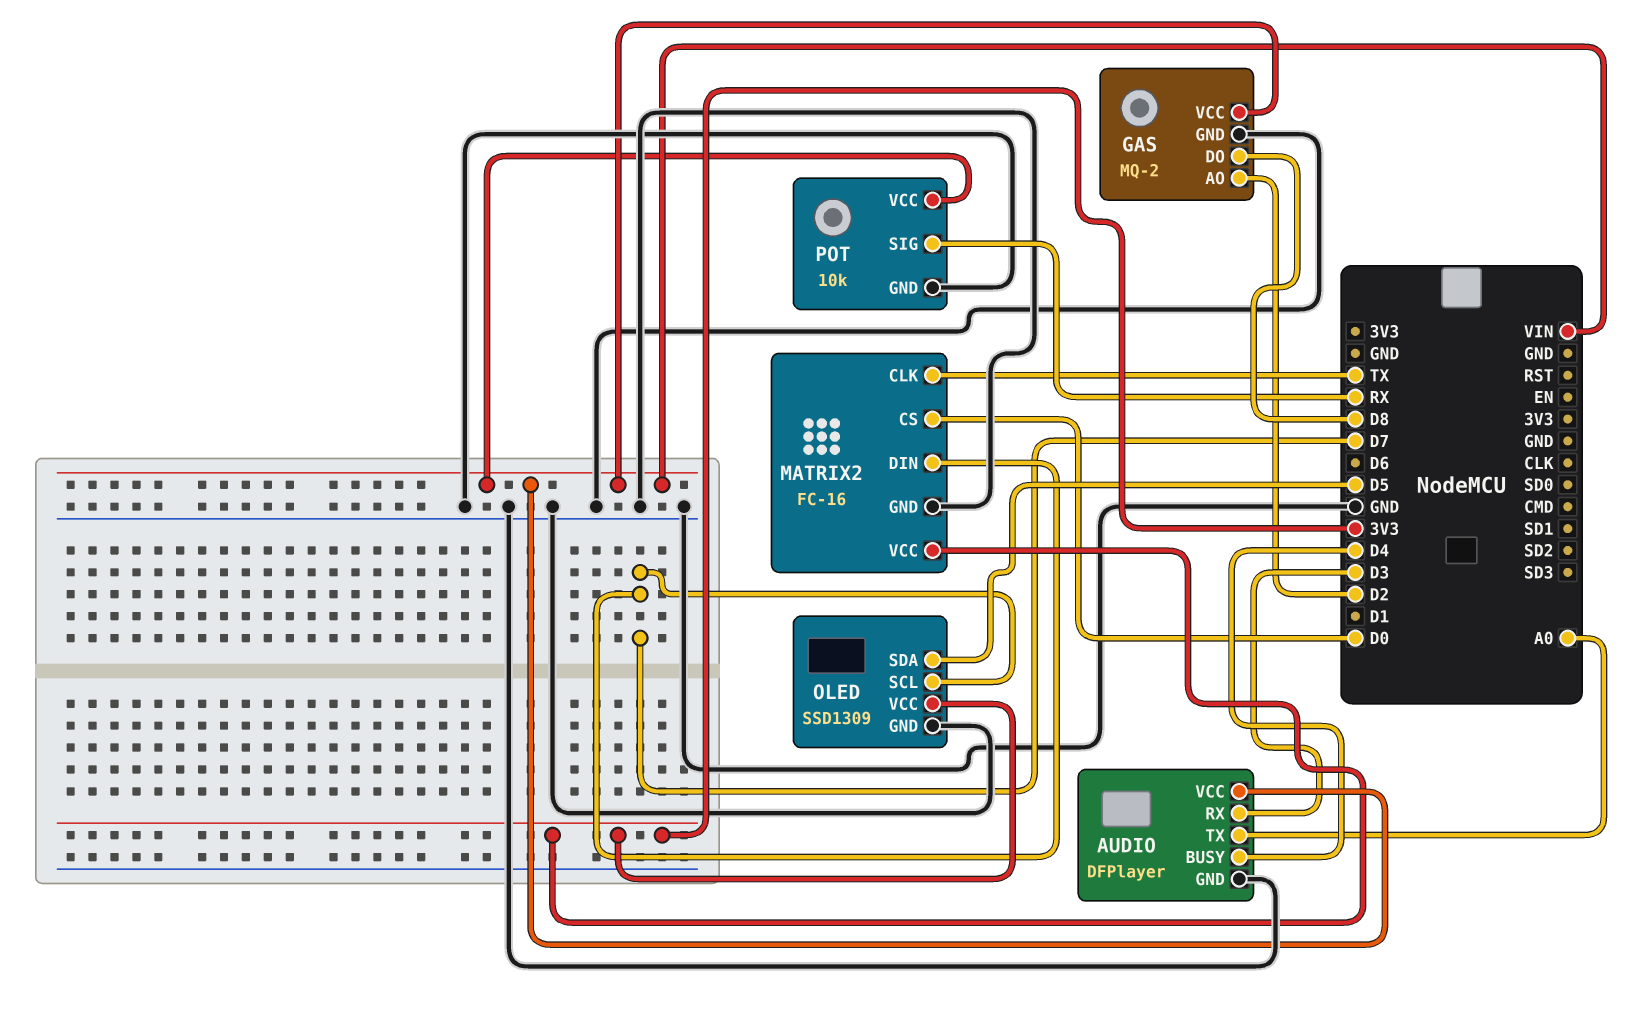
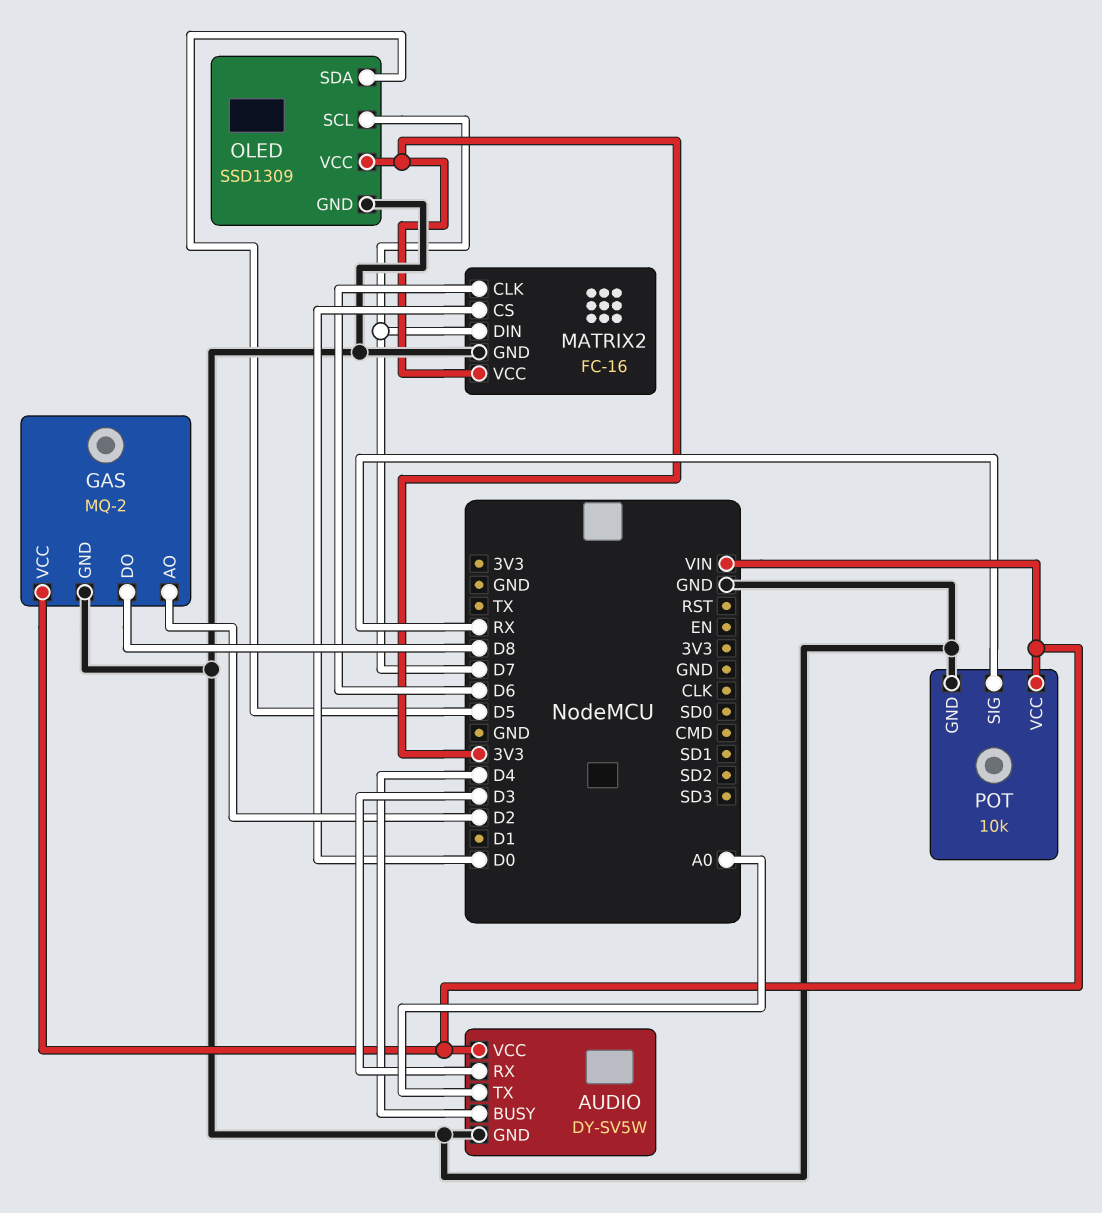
AUDIO: DFPlayer -> DY-SV5W
MATRIX2 pin CLK: TX -> D6

